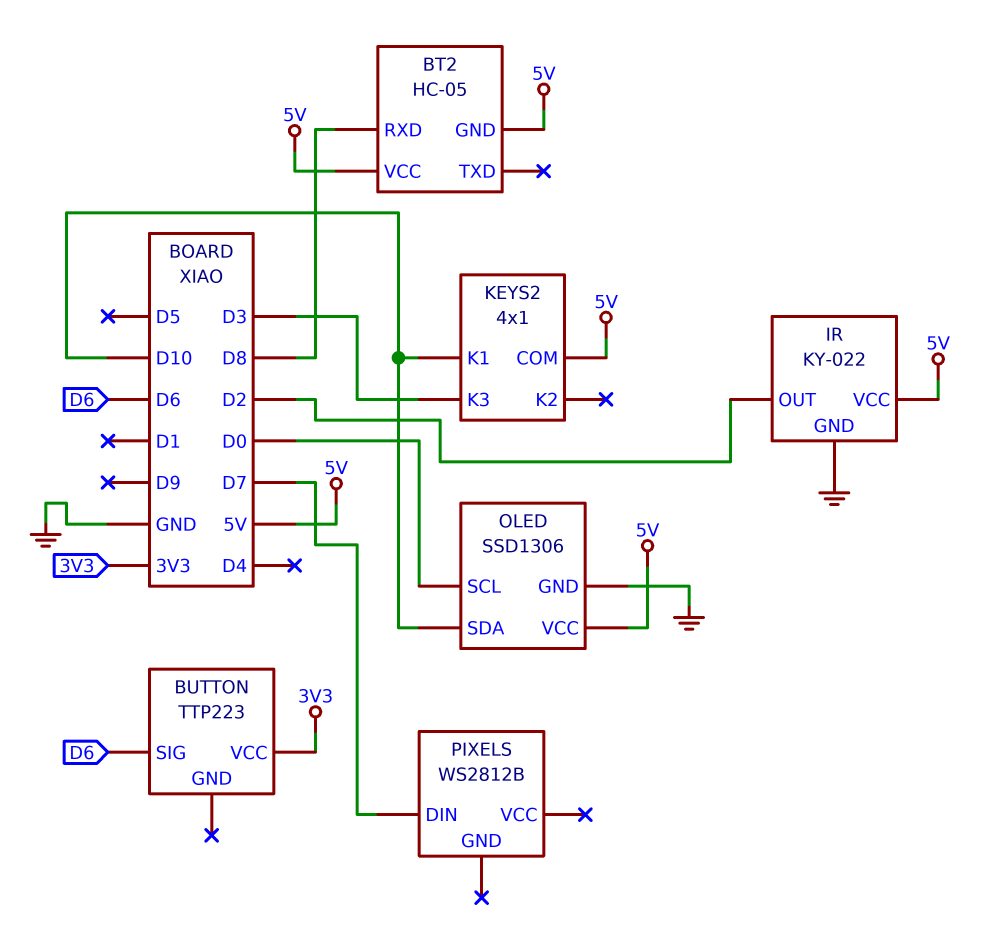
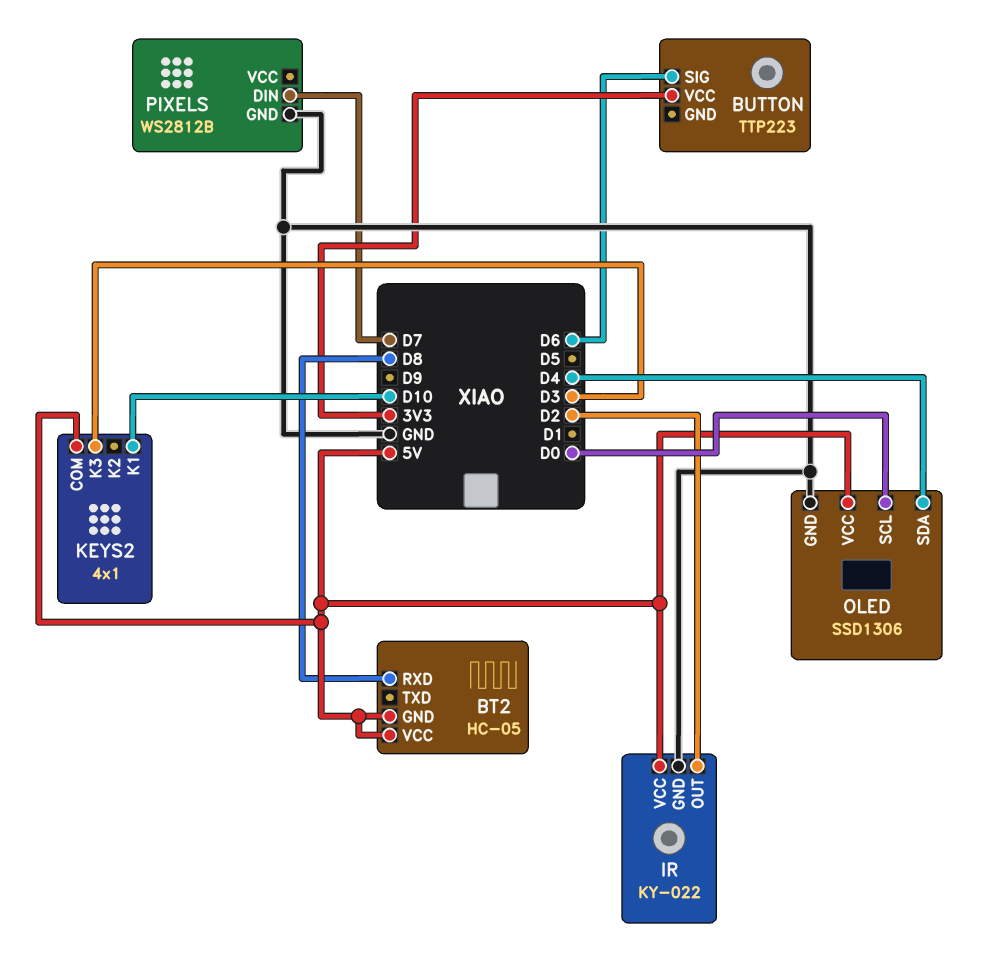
OLED pin SDA: D10 -> D4
PIXELS pin GND: none -> GND

